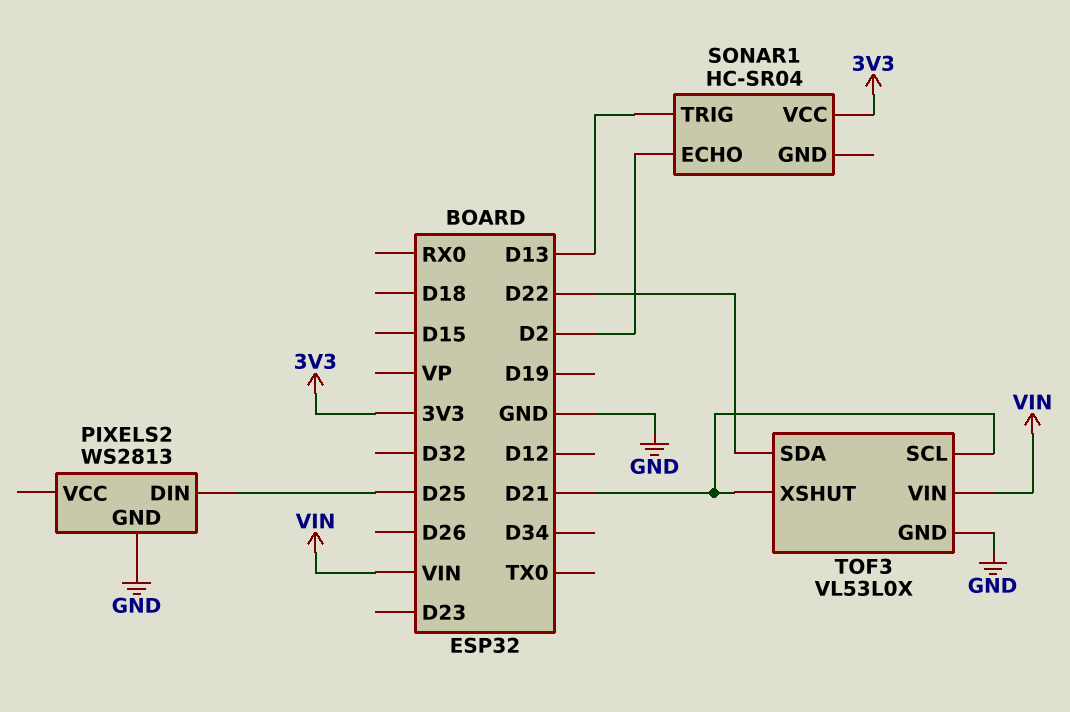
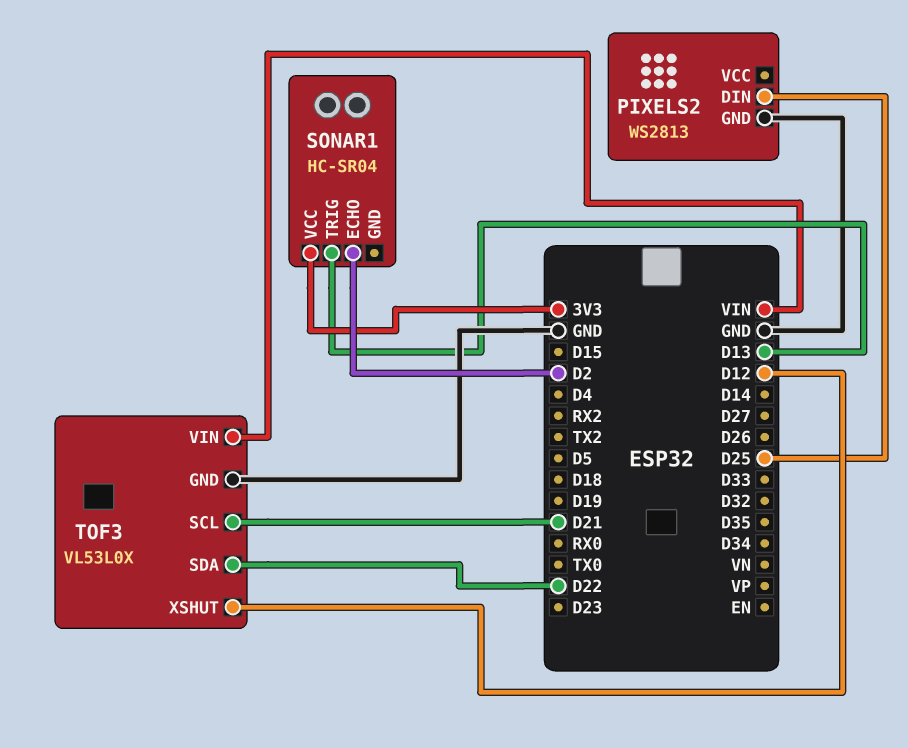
TOF3 pin XSHUT: D21 -> D12

